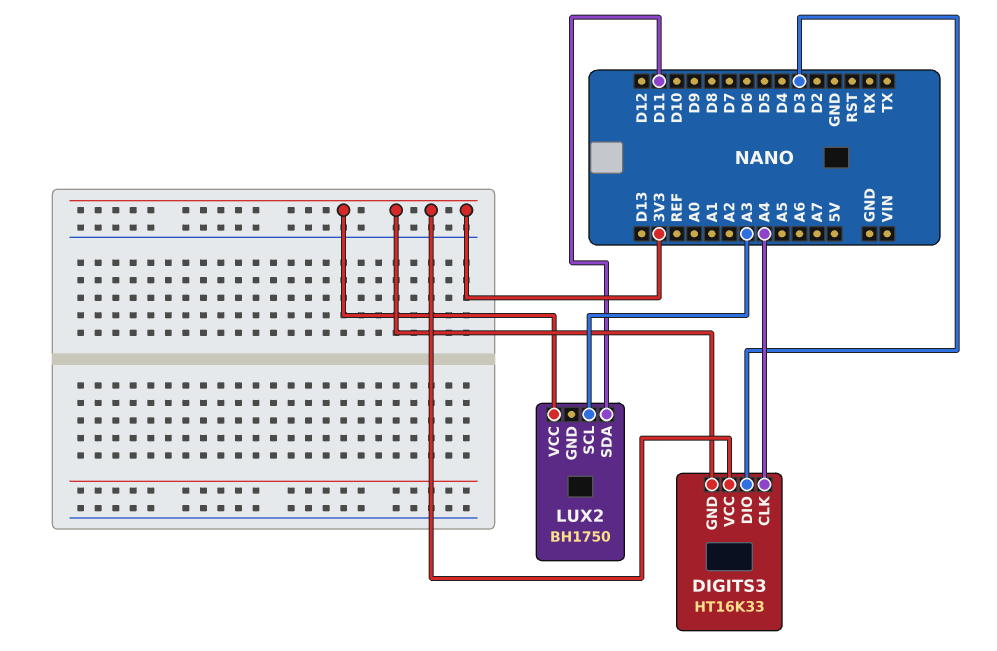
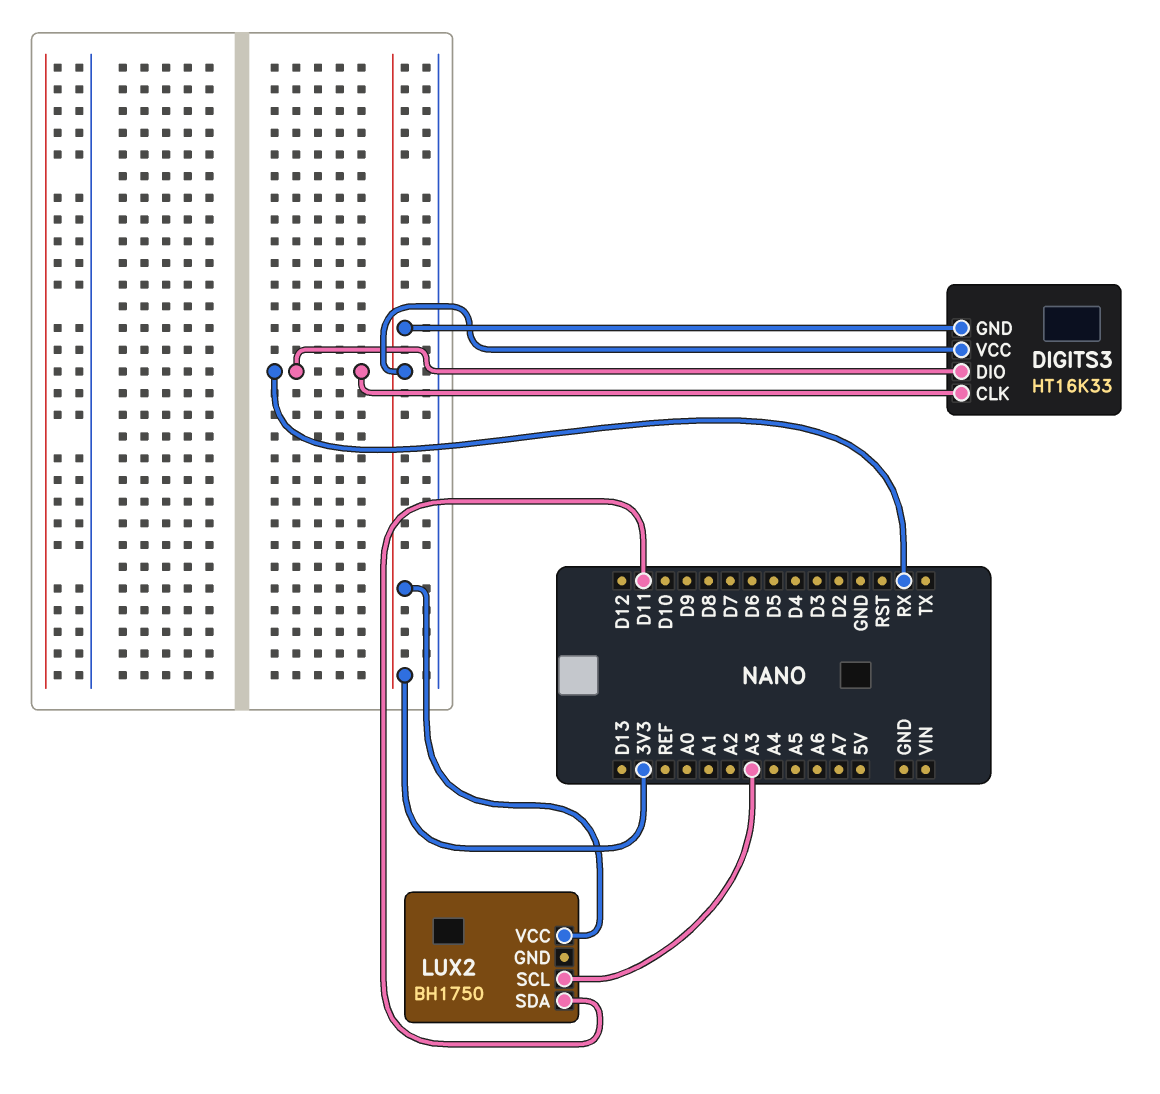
DIGITS3 pin CLK: A4 -> RX
DIGITS3 pin DIO: D3 -> RX

